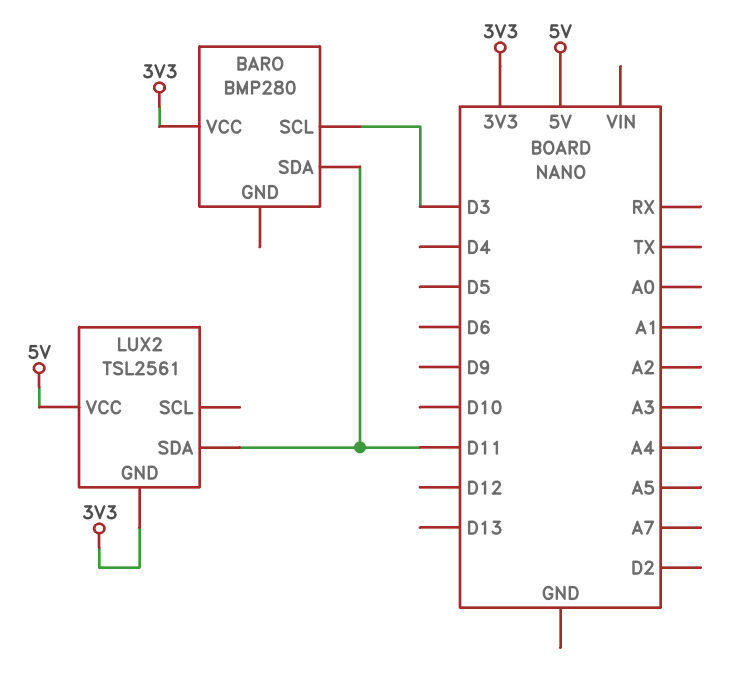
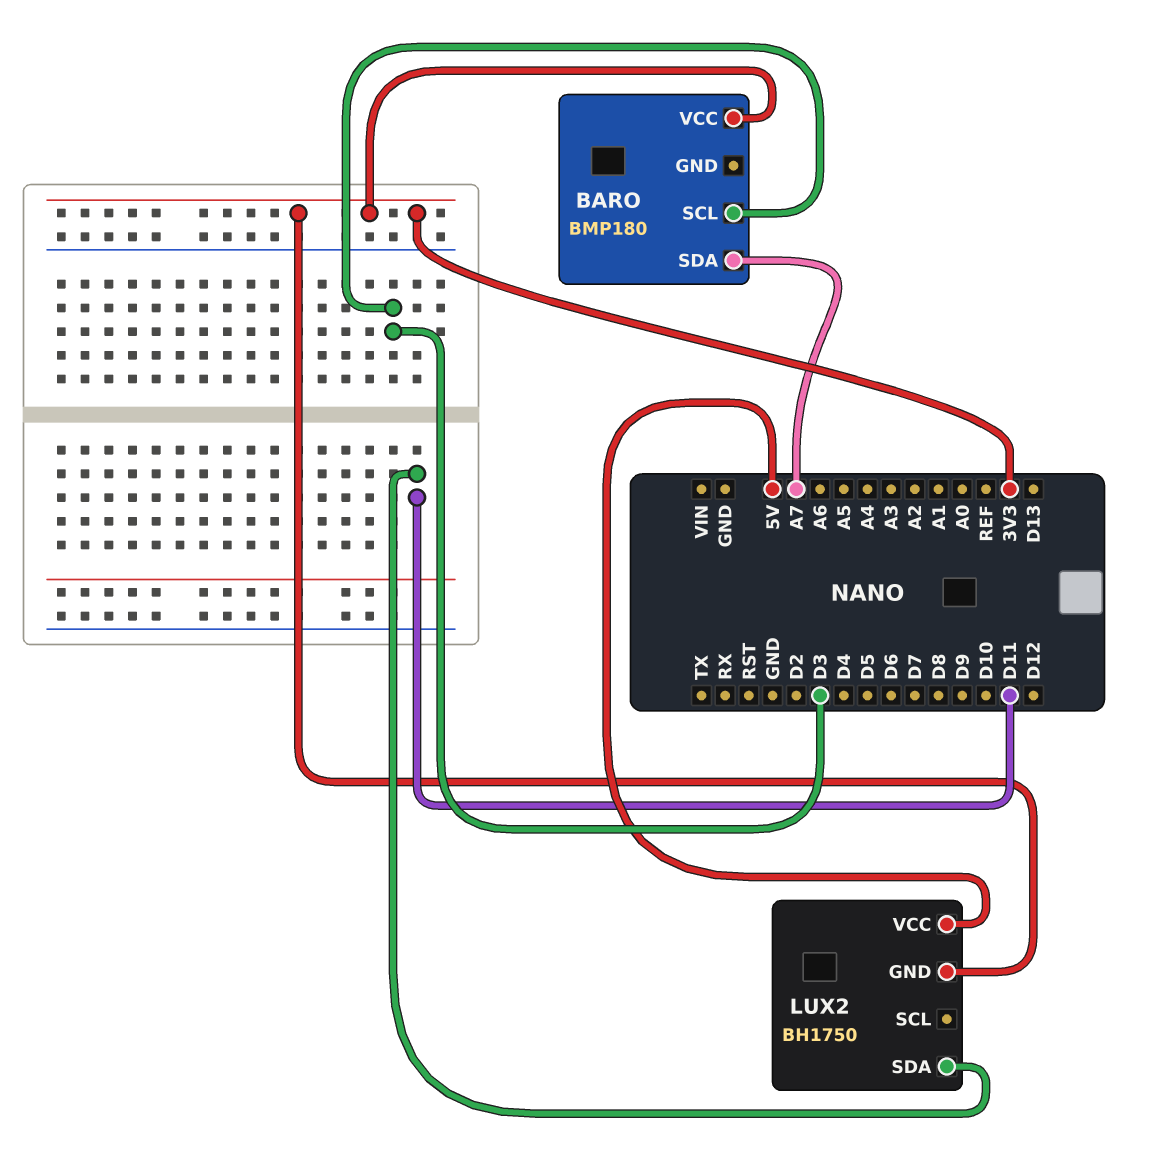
BARO: BMP280 -> BMP180
BARO pin SDA: D11 -> A7
LUX2: TSL2561 -> BH1750

